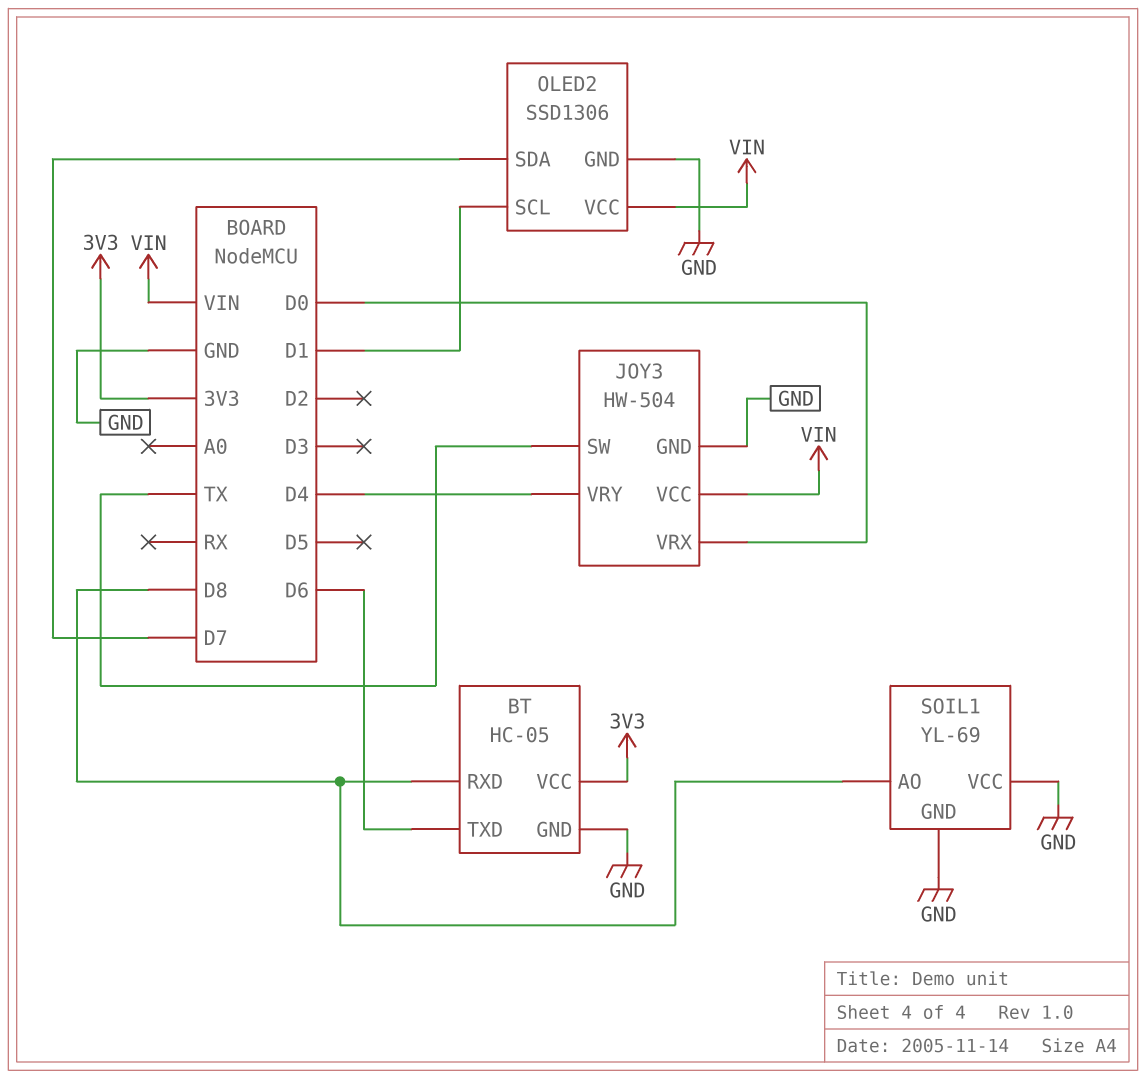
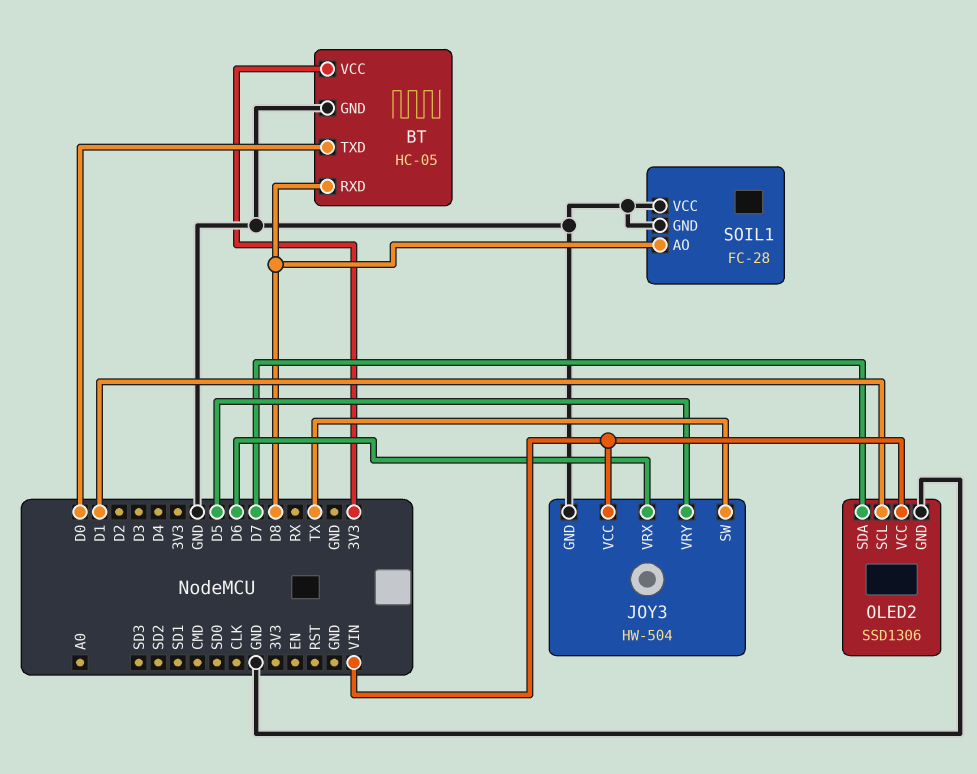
BT pin TXD: D6 -> D0
JOY3 pin VRX: D0 -> D6
JOY3 pin VRY: D4 -> D5
SOIL1: YL-69 -> FC-28

